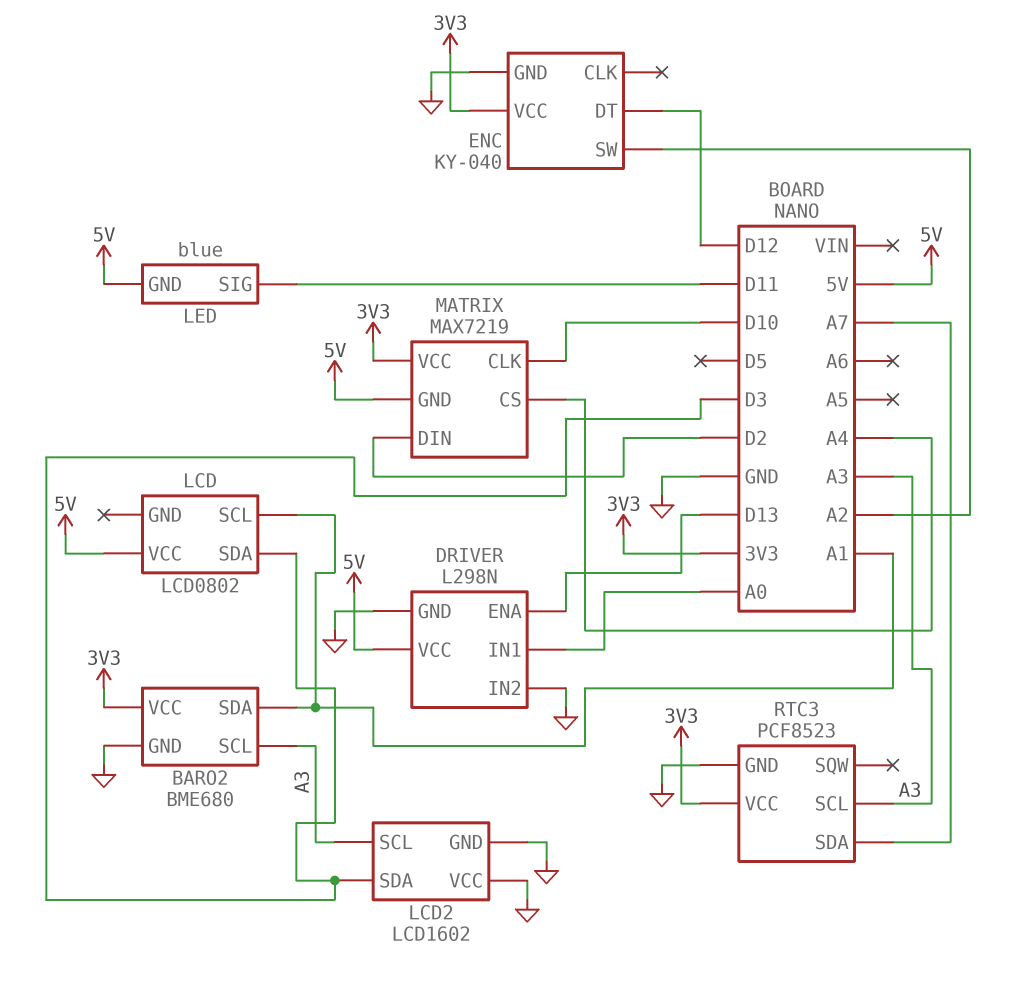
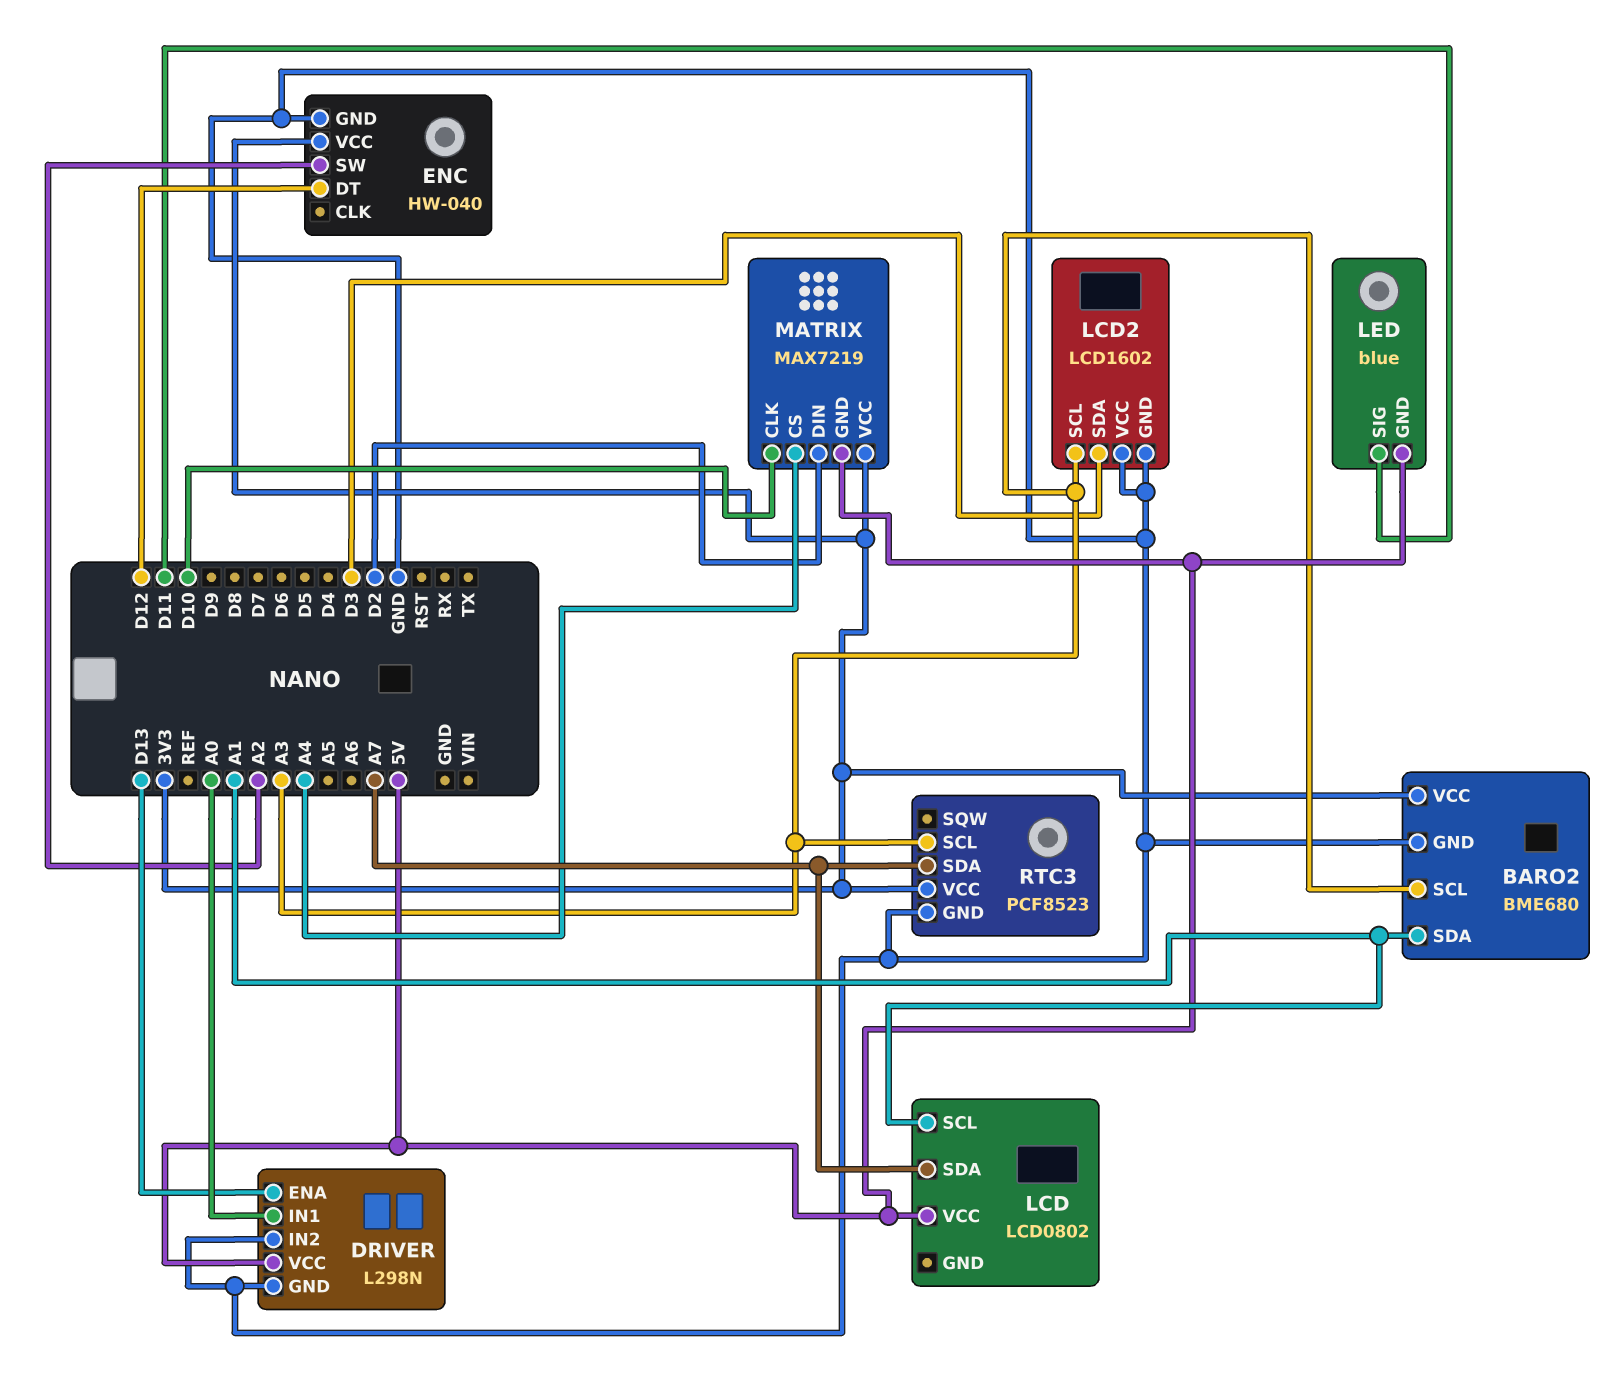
ENC: KY-040 -> HW-040
LCD pin SDA: D3 -> A7

